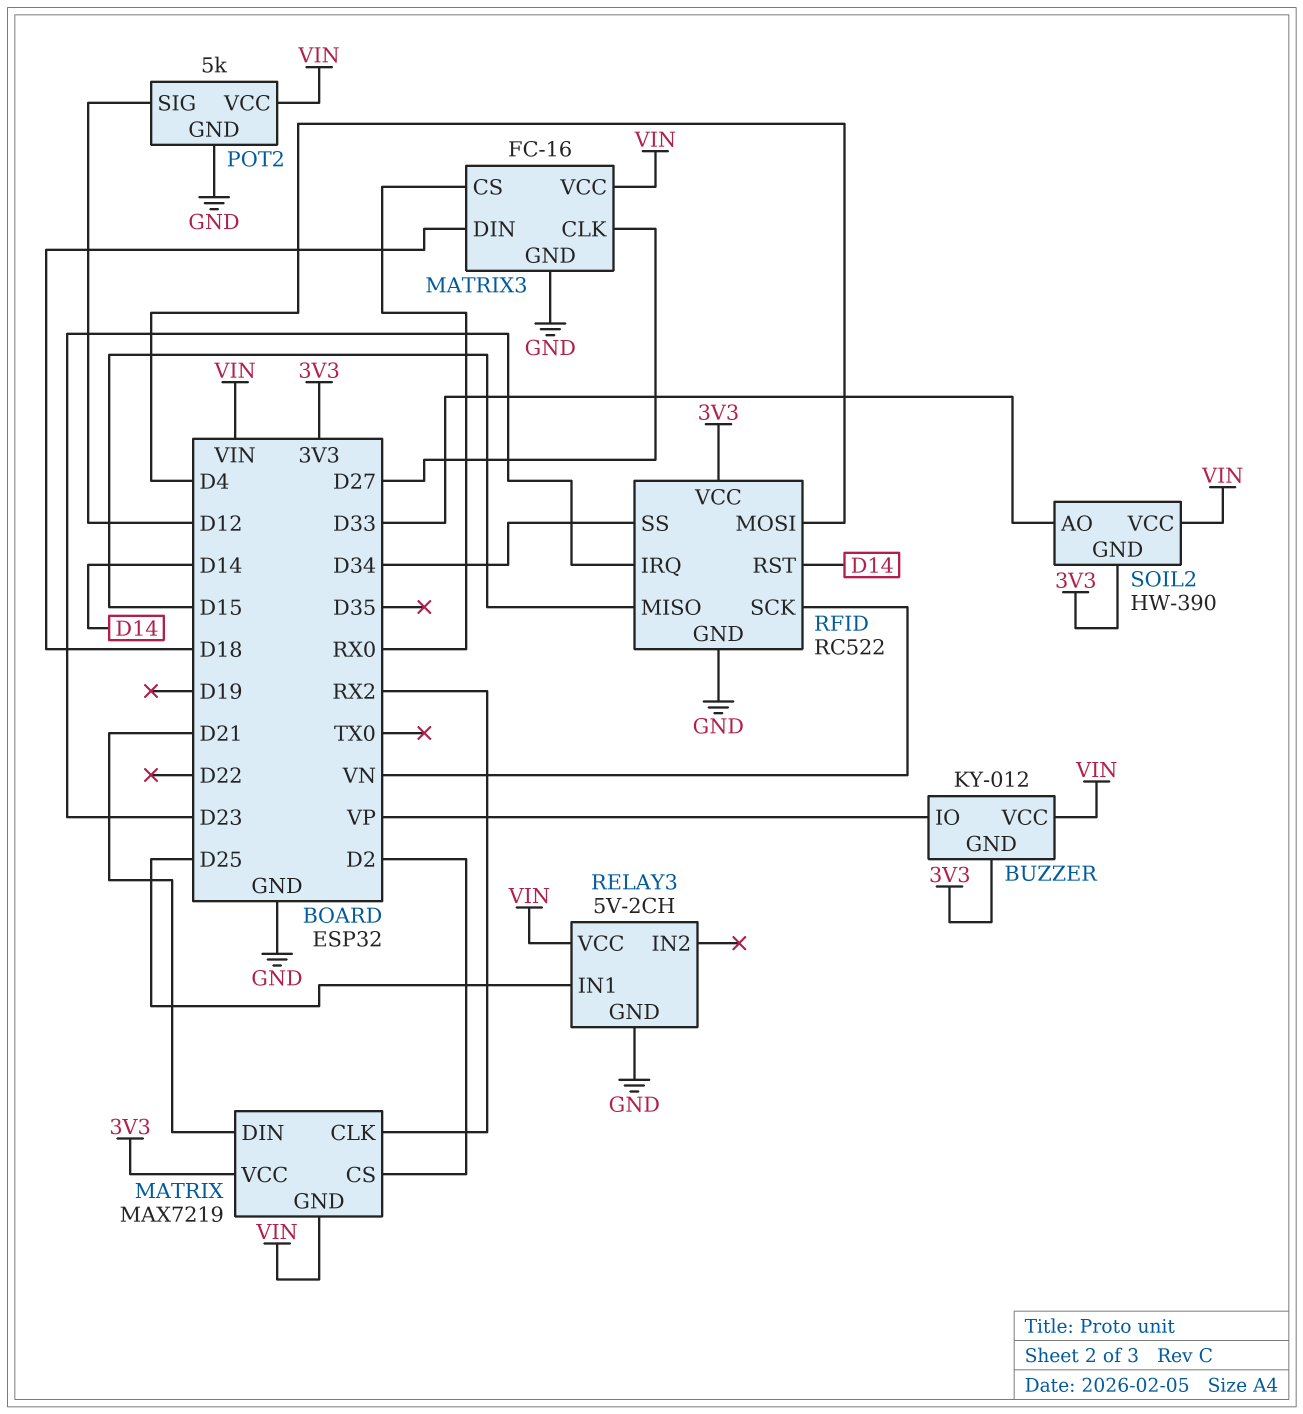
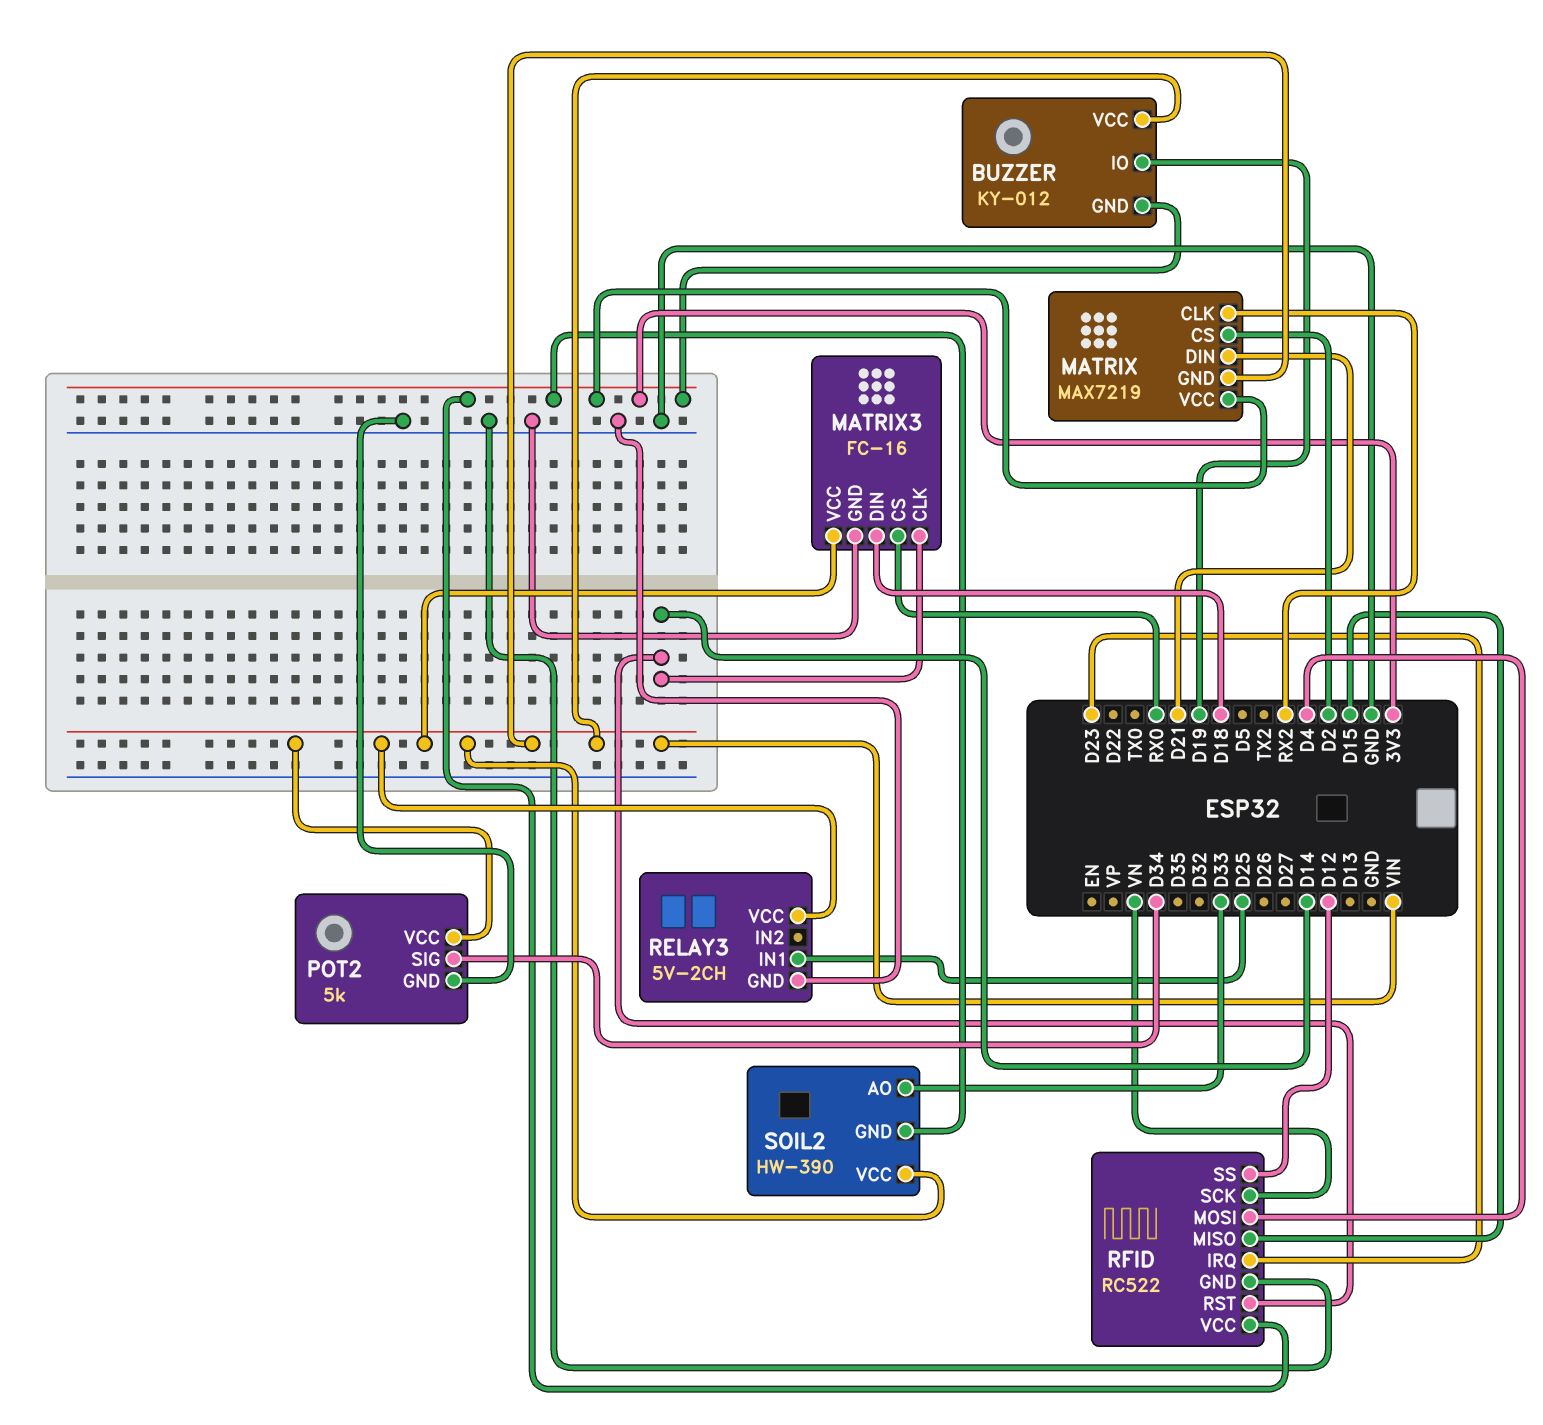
BUZZER pin IO: VP -> D19
MATRIX3 pin CLK: D27 -> D14
POT2 pin SIG: D12 -> D34
RFID pin SS: D34 -> D12

